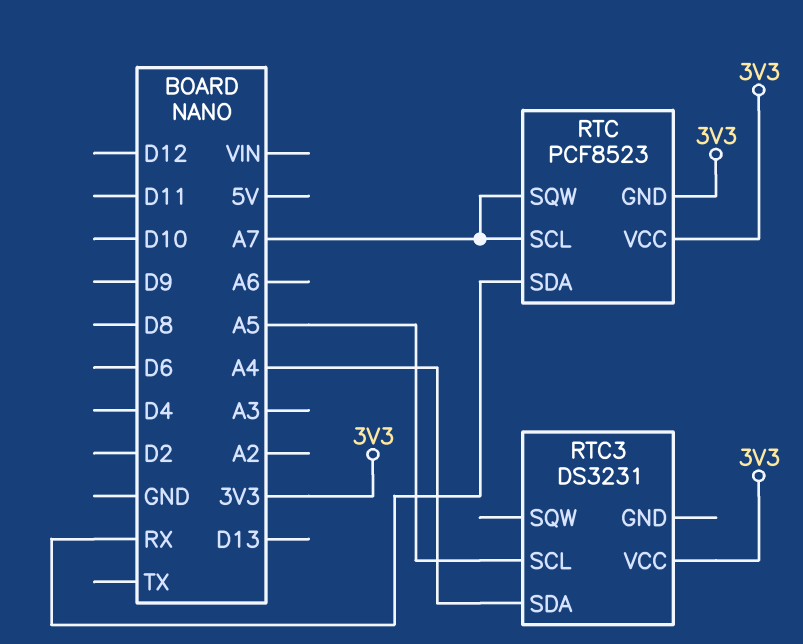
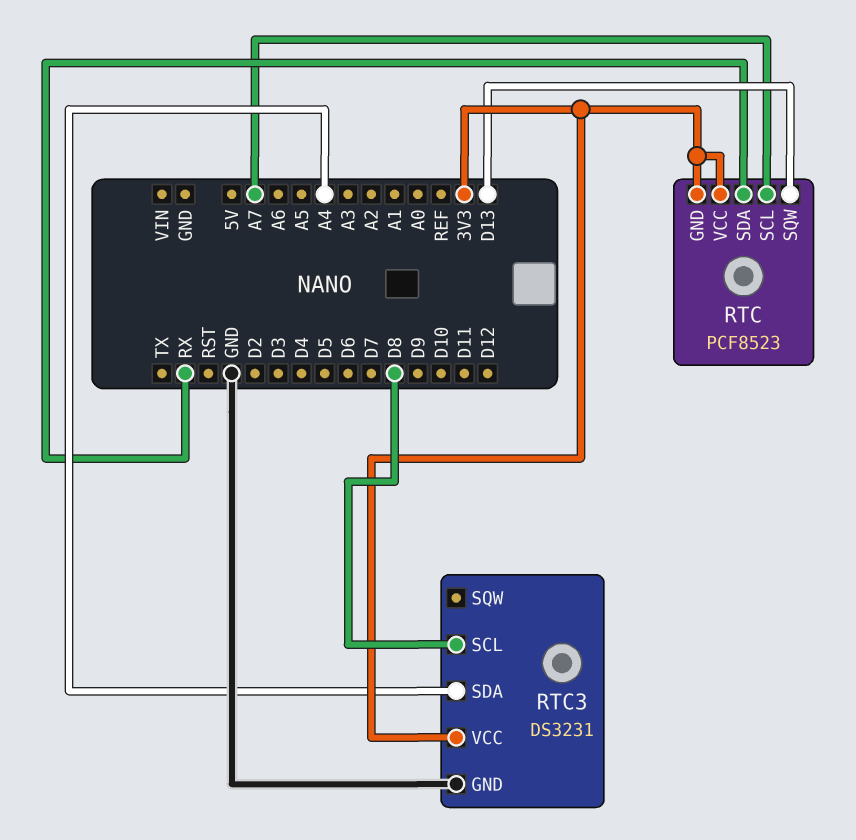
RTC pin SQW: A7 -> D13
RTC3 pin GND: none -> GND
RTC3 pin SCL: A5 -> D8

